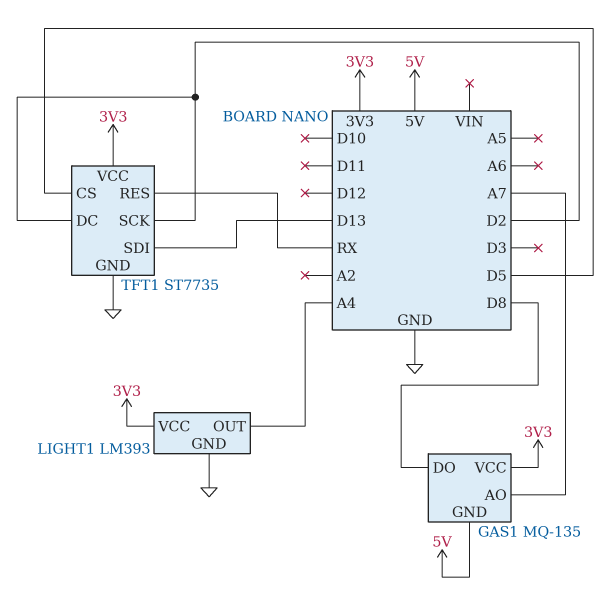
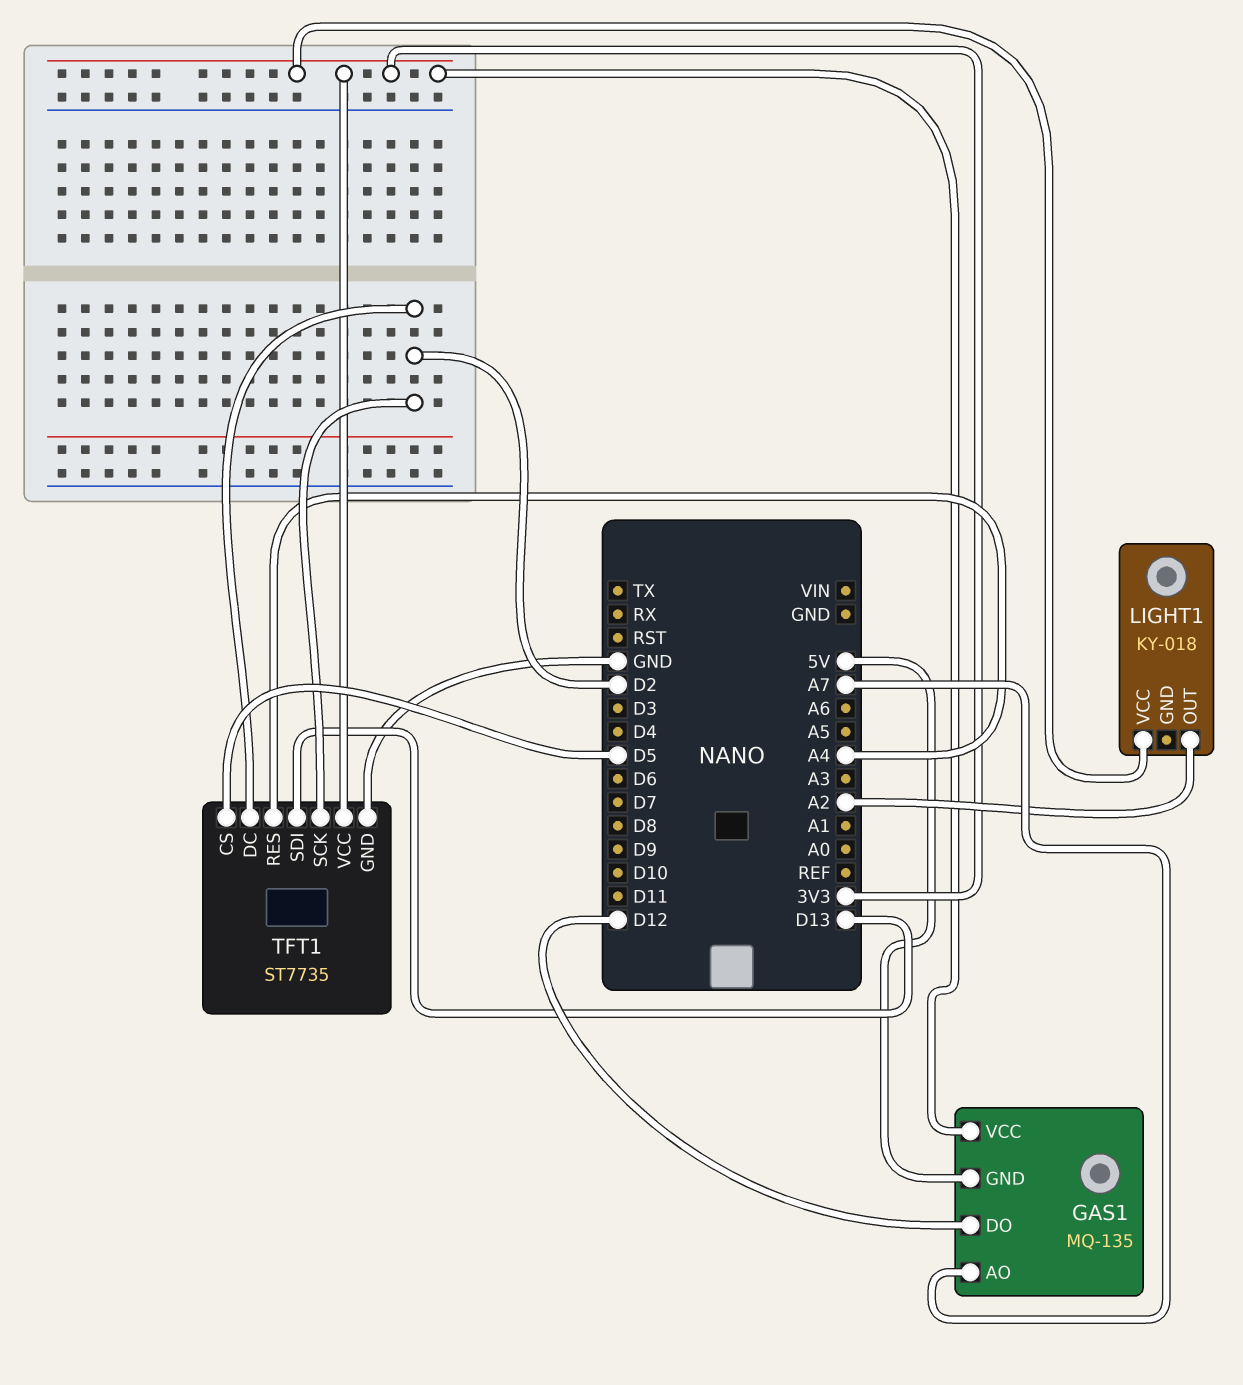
GAS1 pin DO: D8 -> D12
LIGHT1: LM393 -> KY-018
LIGHT1 pin GND: GND -> none
LIGHT1 pin OUT: A4 -> A2
TFT1 pin RES: RX -> A4

